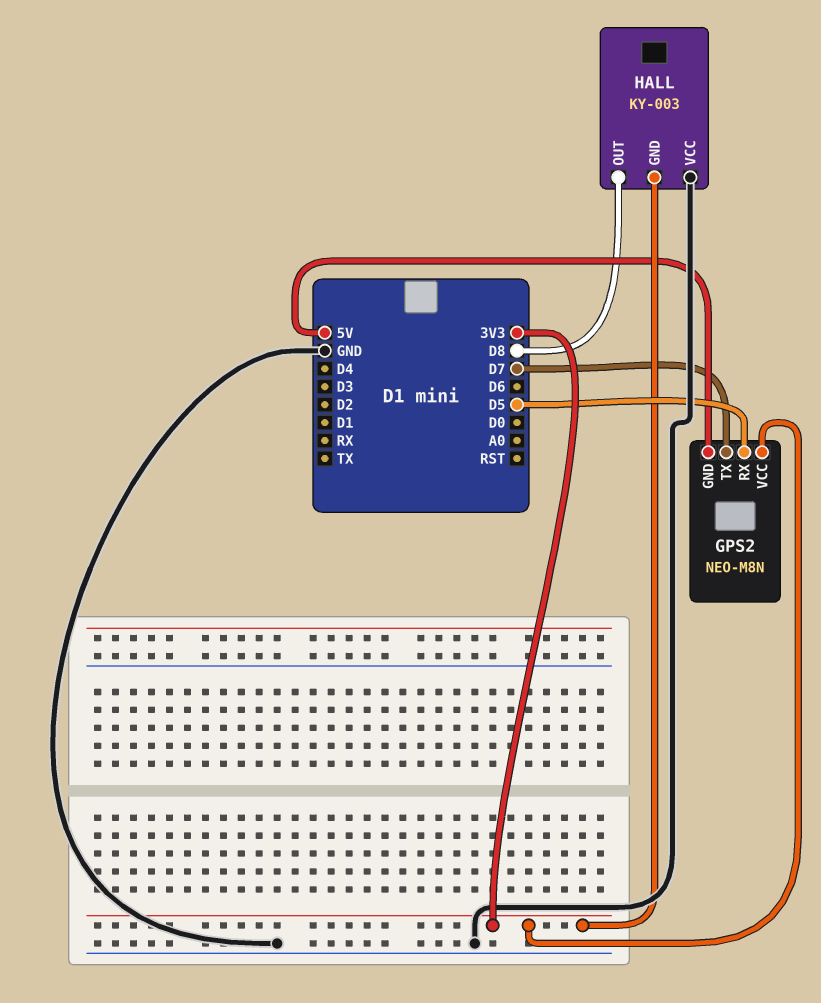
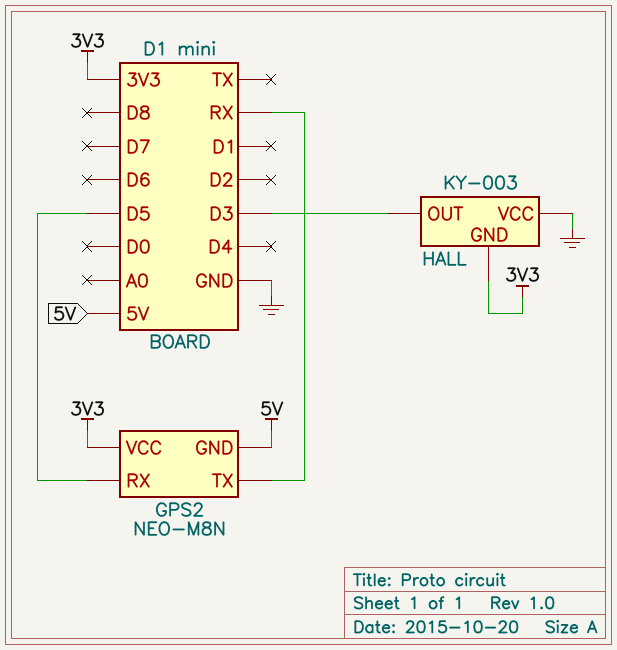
GPS2 pin TX: D7 -> RX
HALL pin OUT: D8 -> D3

